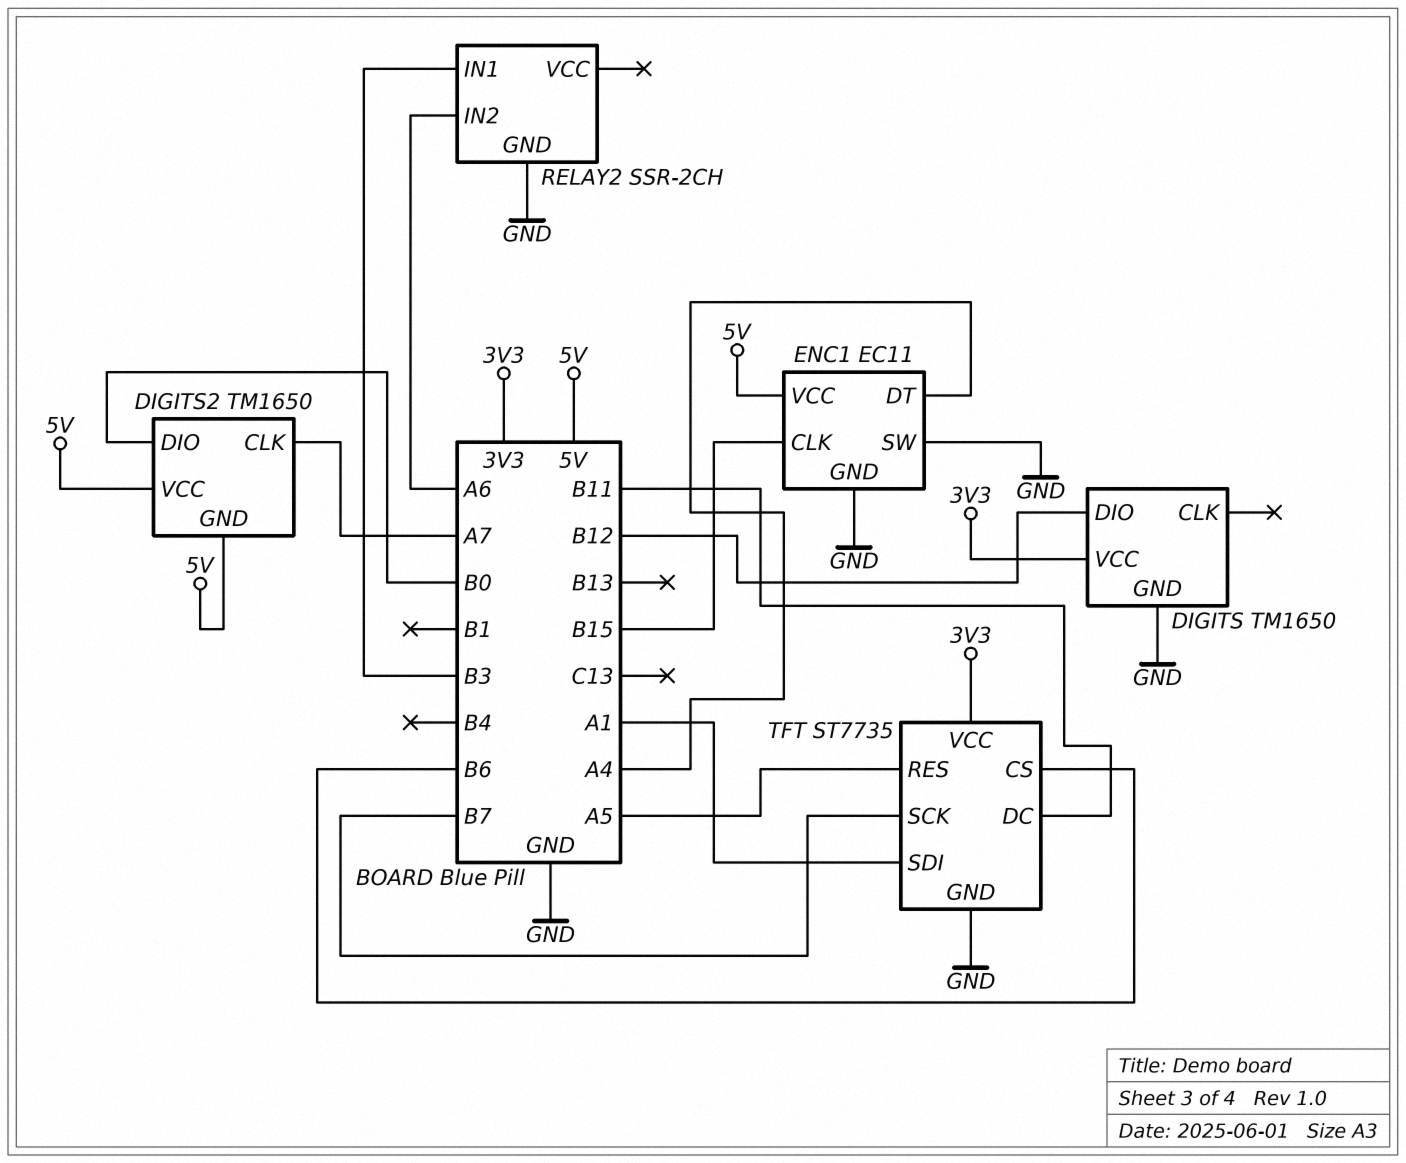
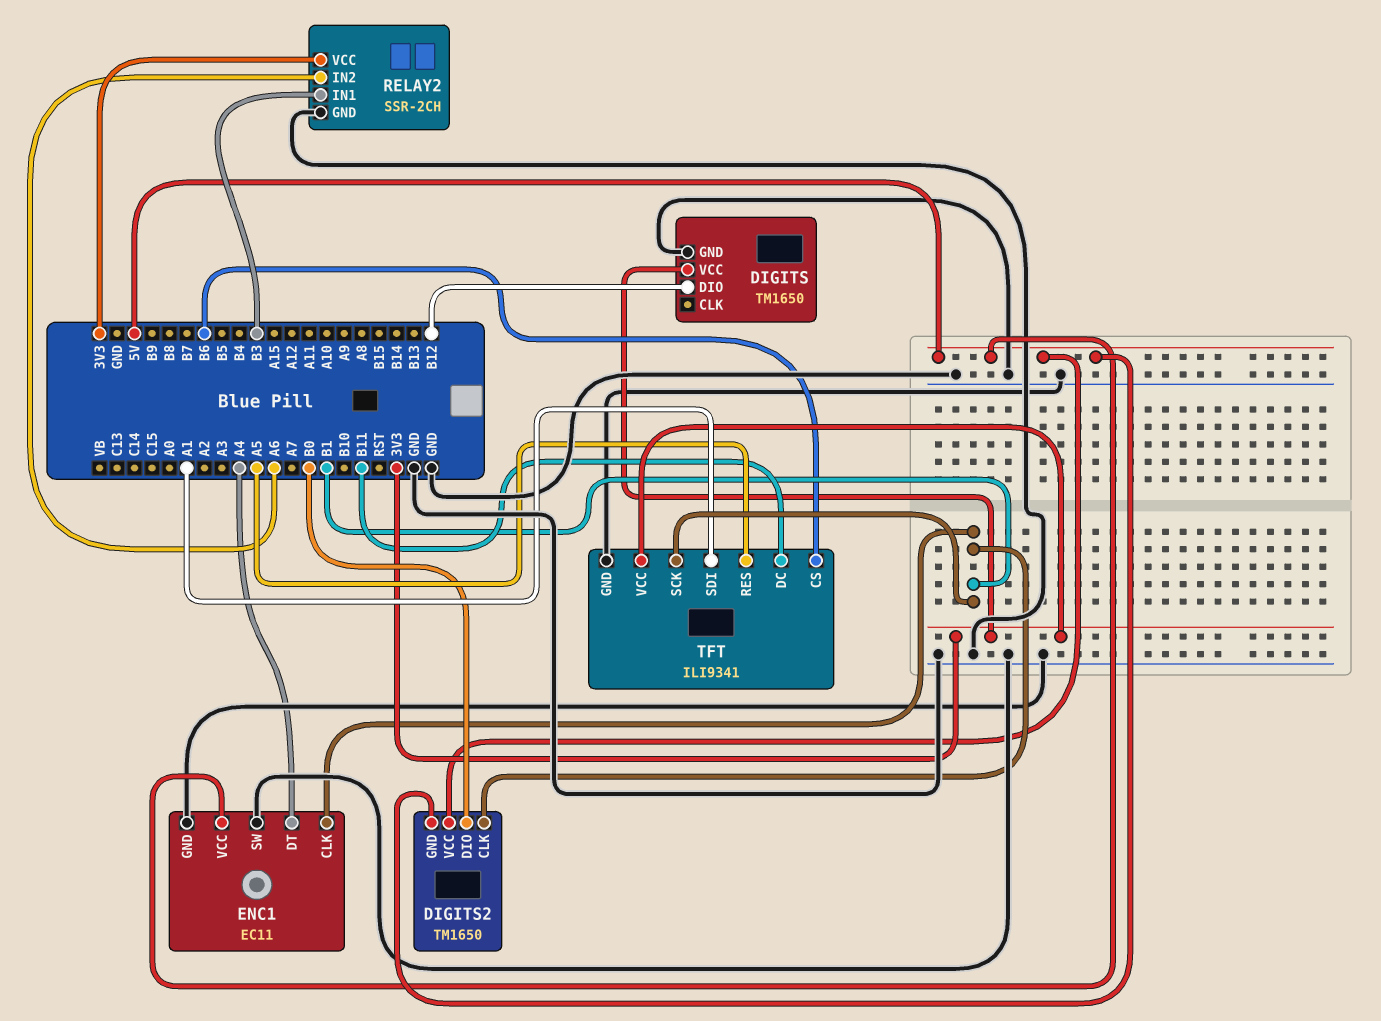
DIGITS2 pin CLK: A7 -> B1
ENC1 pin CLK: B15 -> B1
RELAY2 pin VCC: none -> 3V3
TFT: ST7735 -> ILI9341
TFT pin SCK: B7 -> B1

